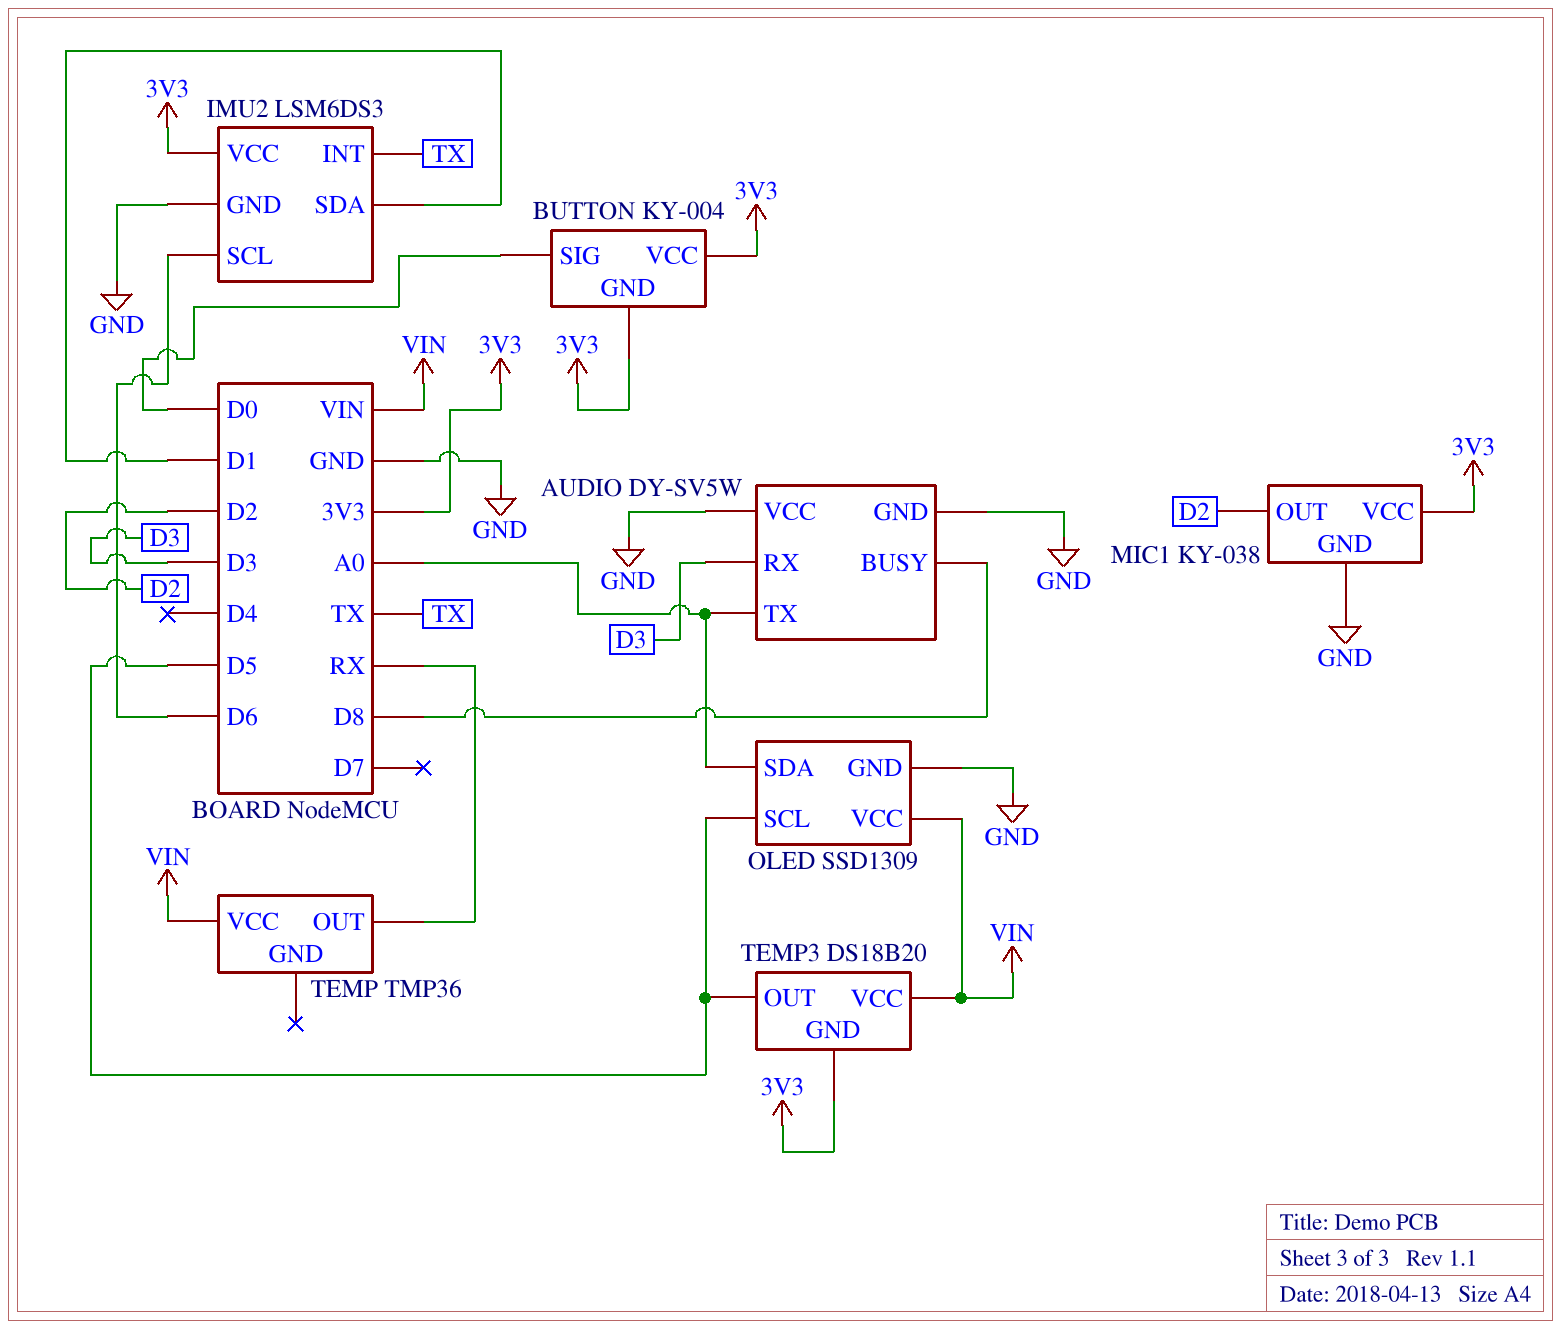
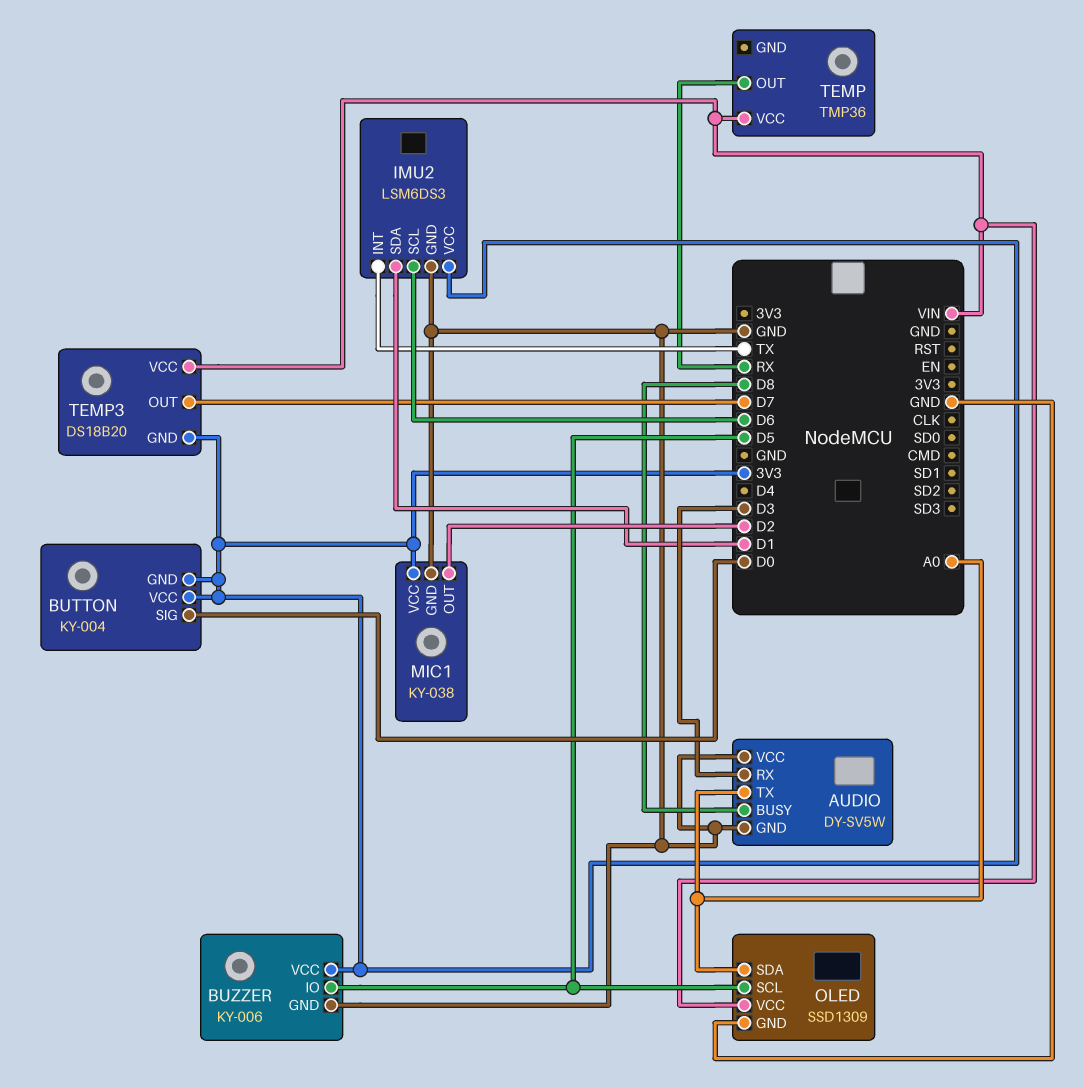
BUZZER: none -> KY-006
BUZZER pin GND: none -> GND
BUZZER pin IO: none -> D5
BUZZER pin VCC: none -> 3V3
TEMP3 pin OUT: D5 -> D7

